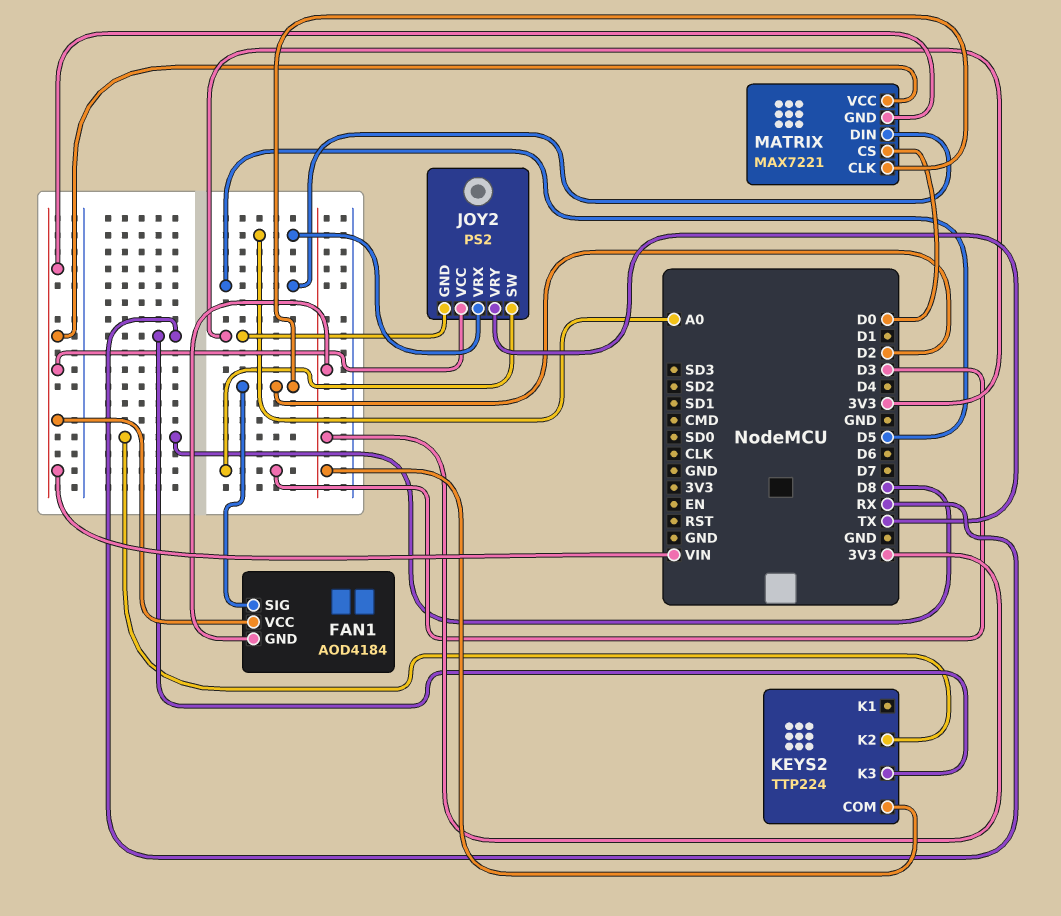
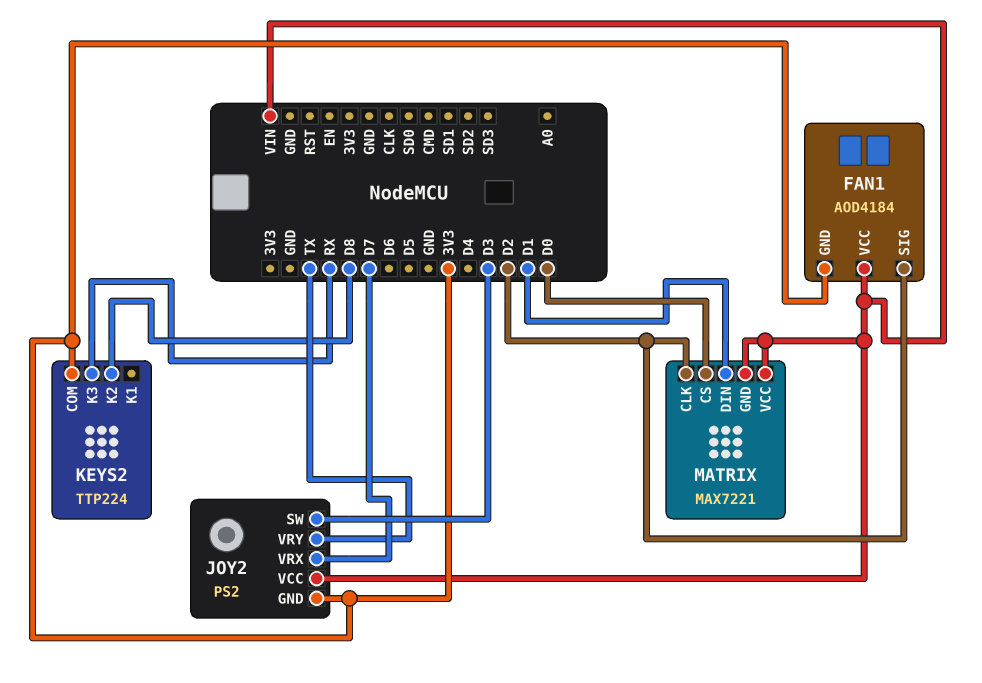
JOY2 pin VRX: A0 -> D7
MATRIX pin DIN: D5 -> D1

